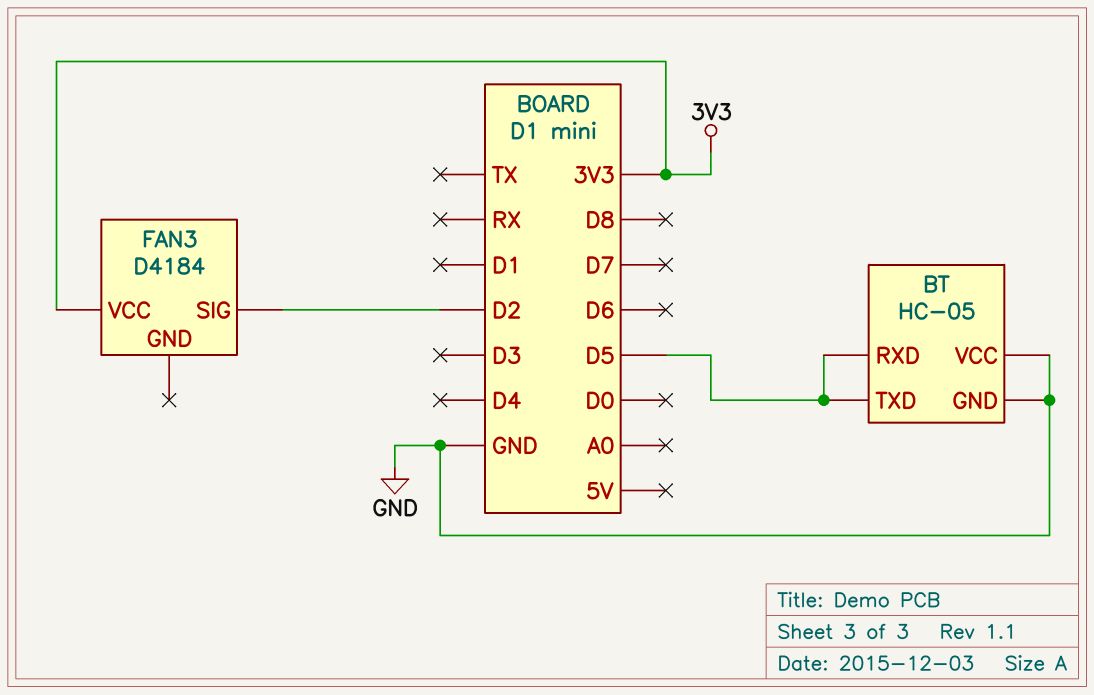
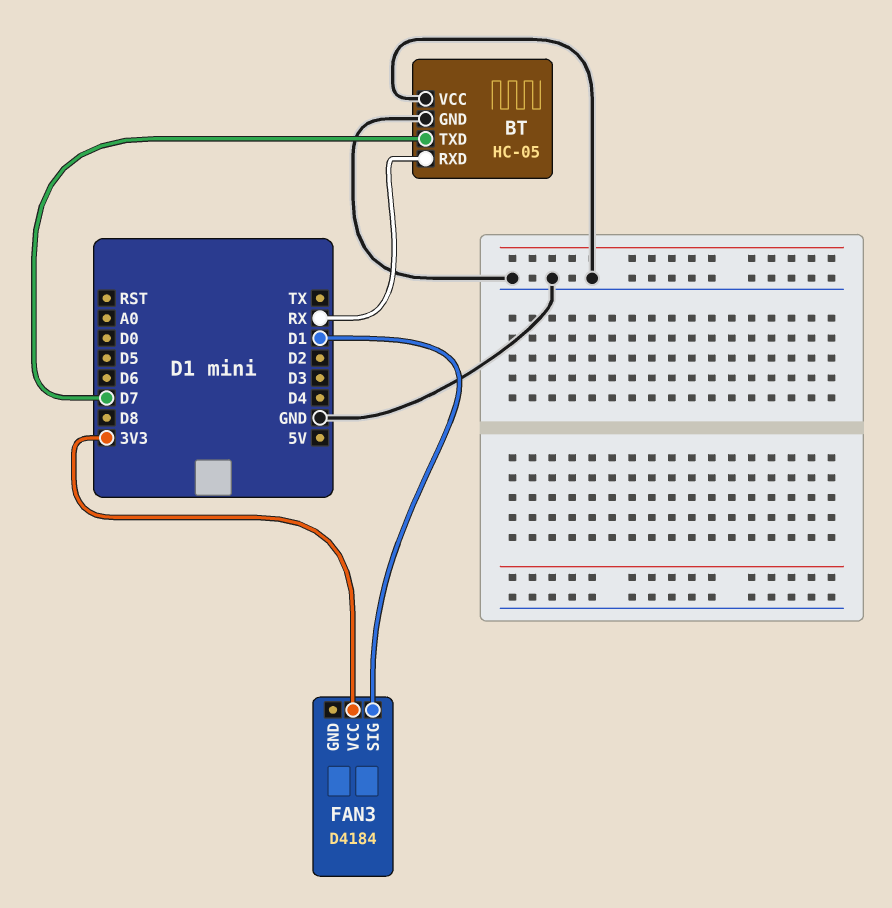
BT pin RXD: D5 -> RX
BT pin TXD: D5 -> D7
FAN3 pin SIG: D2 -> D1

